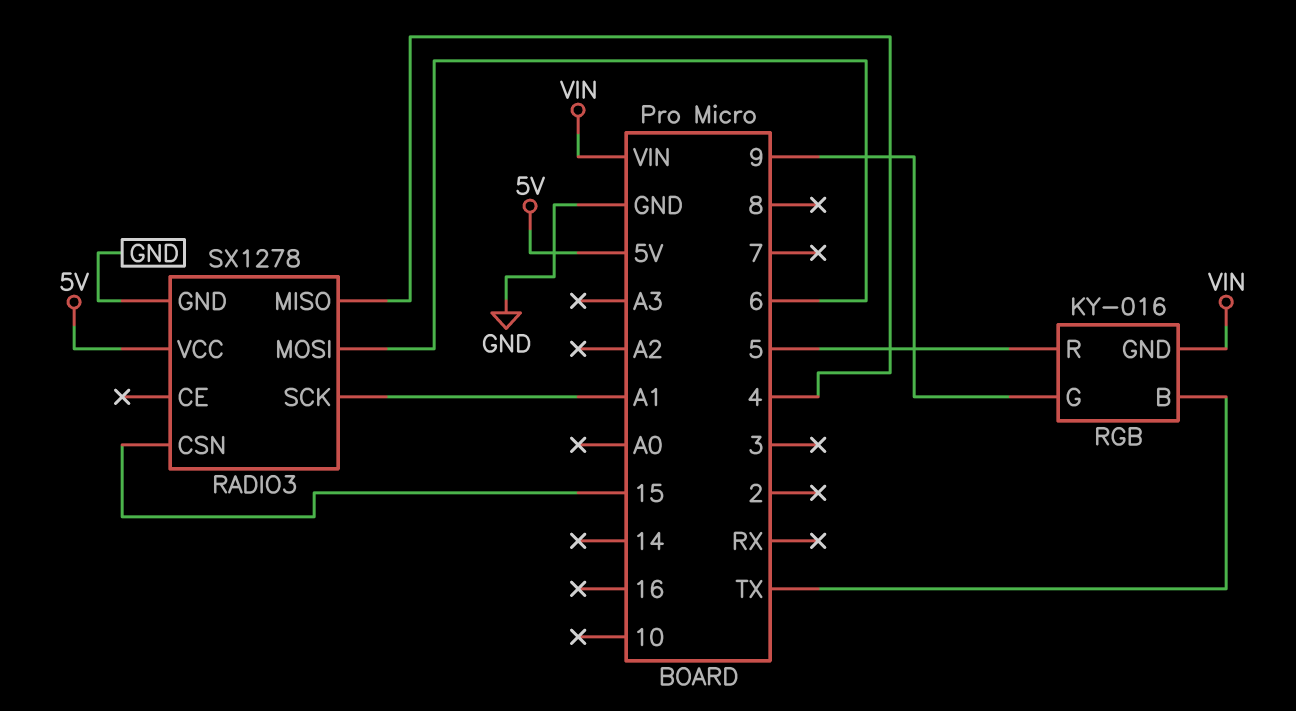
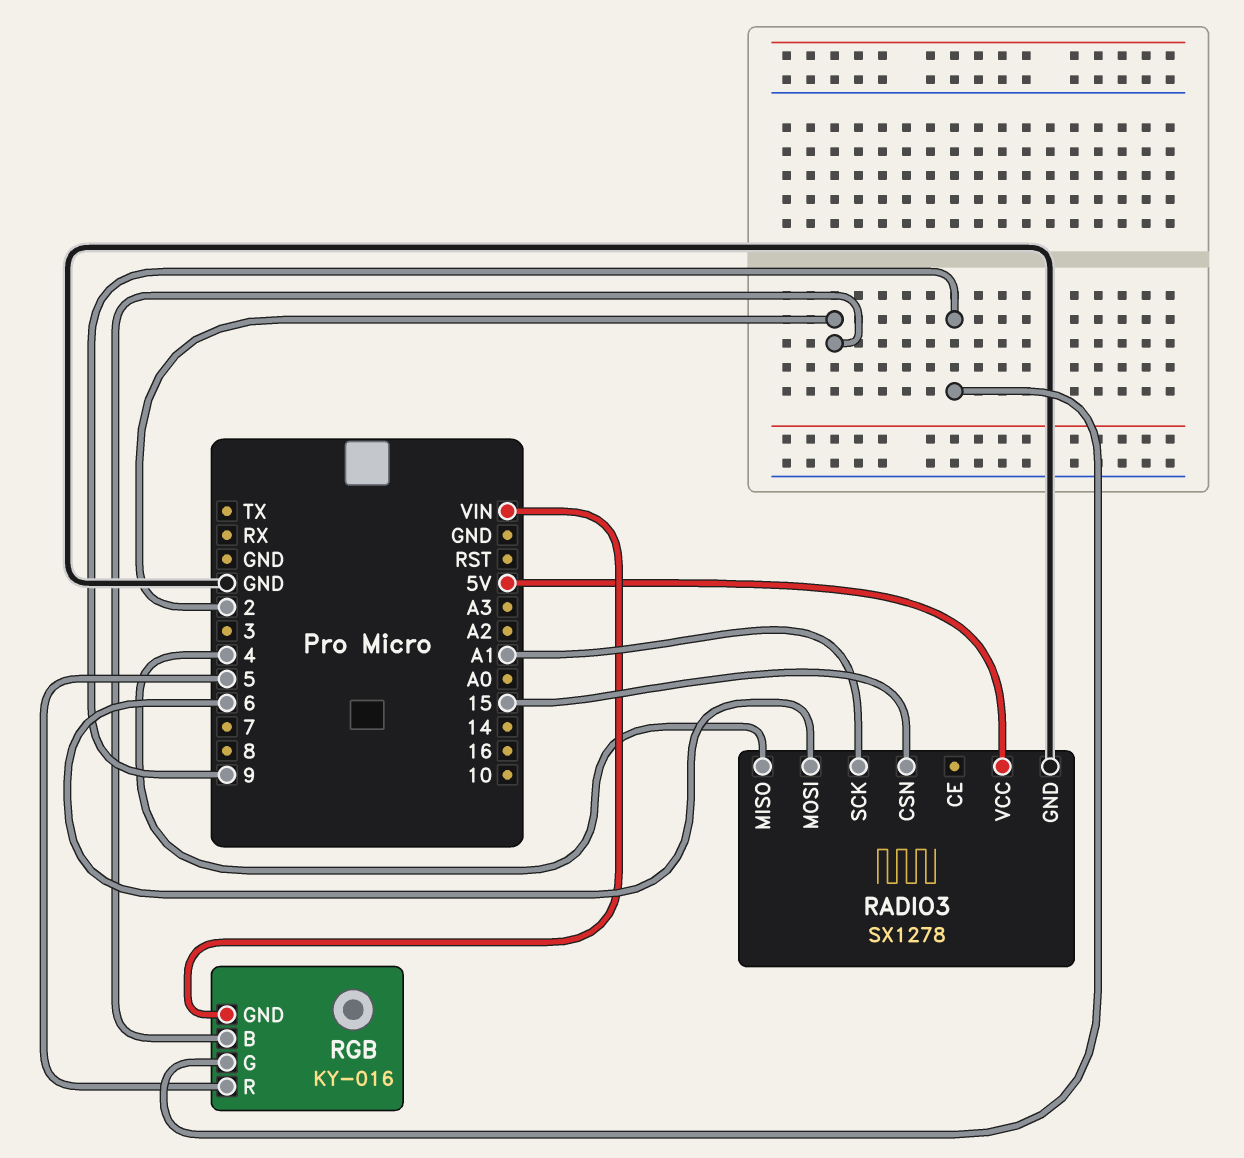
RGB pin B: TX -> 2

